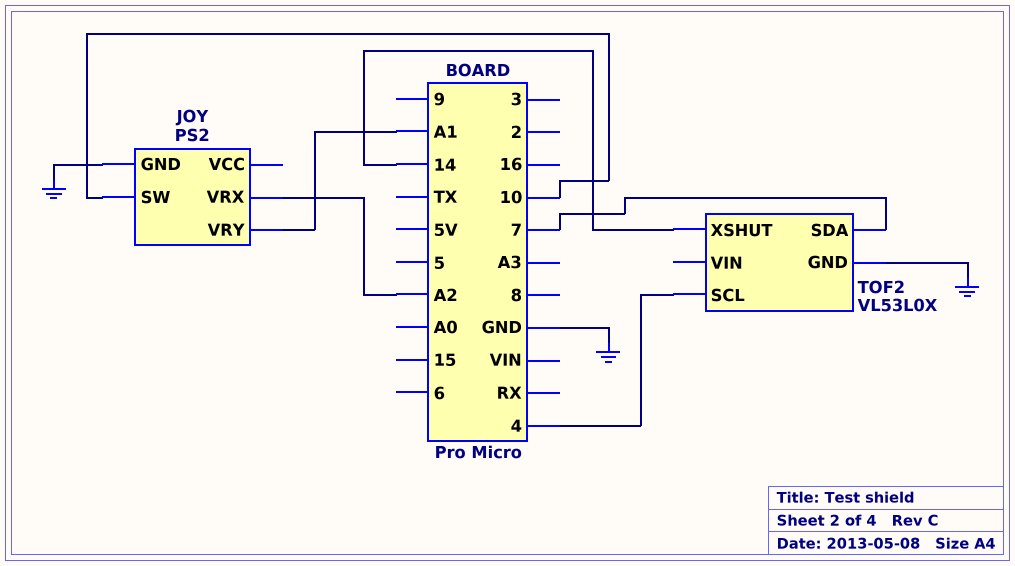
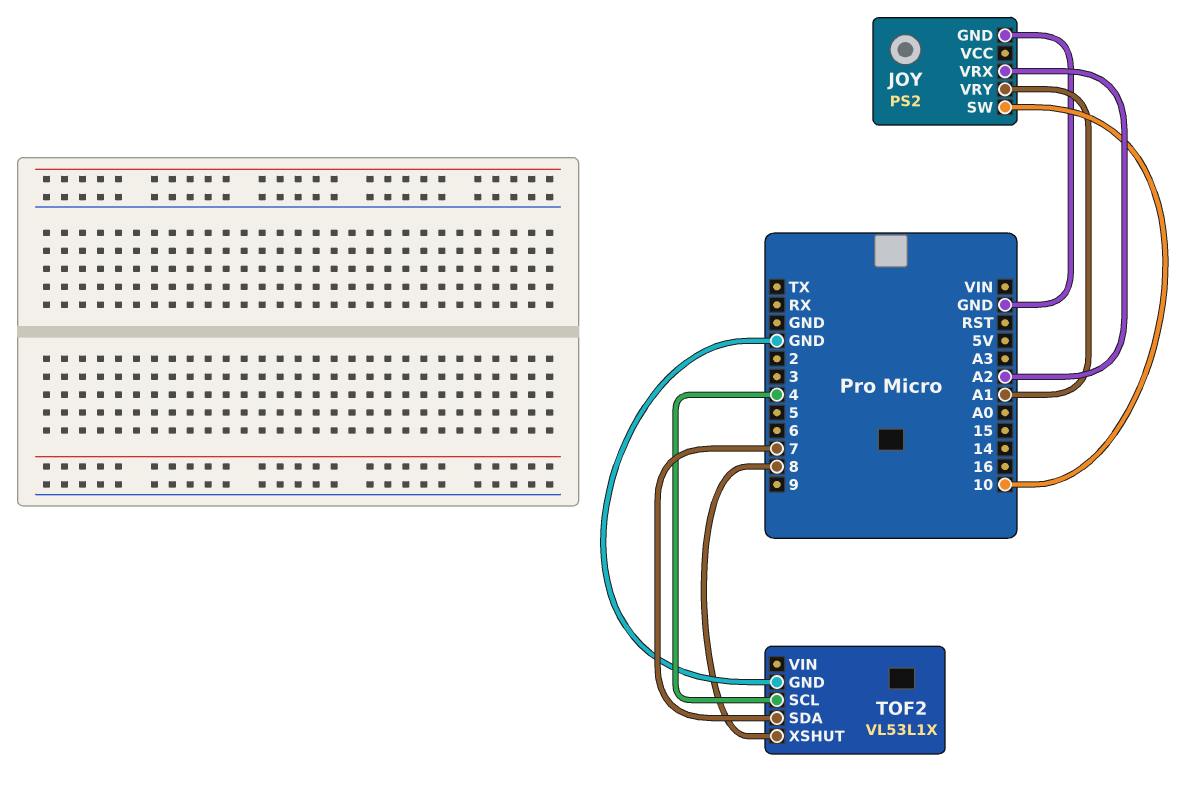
TOF2: VL53L0X -> VL53L1X
TOF2 pin XSHUT: 14 -> 8

